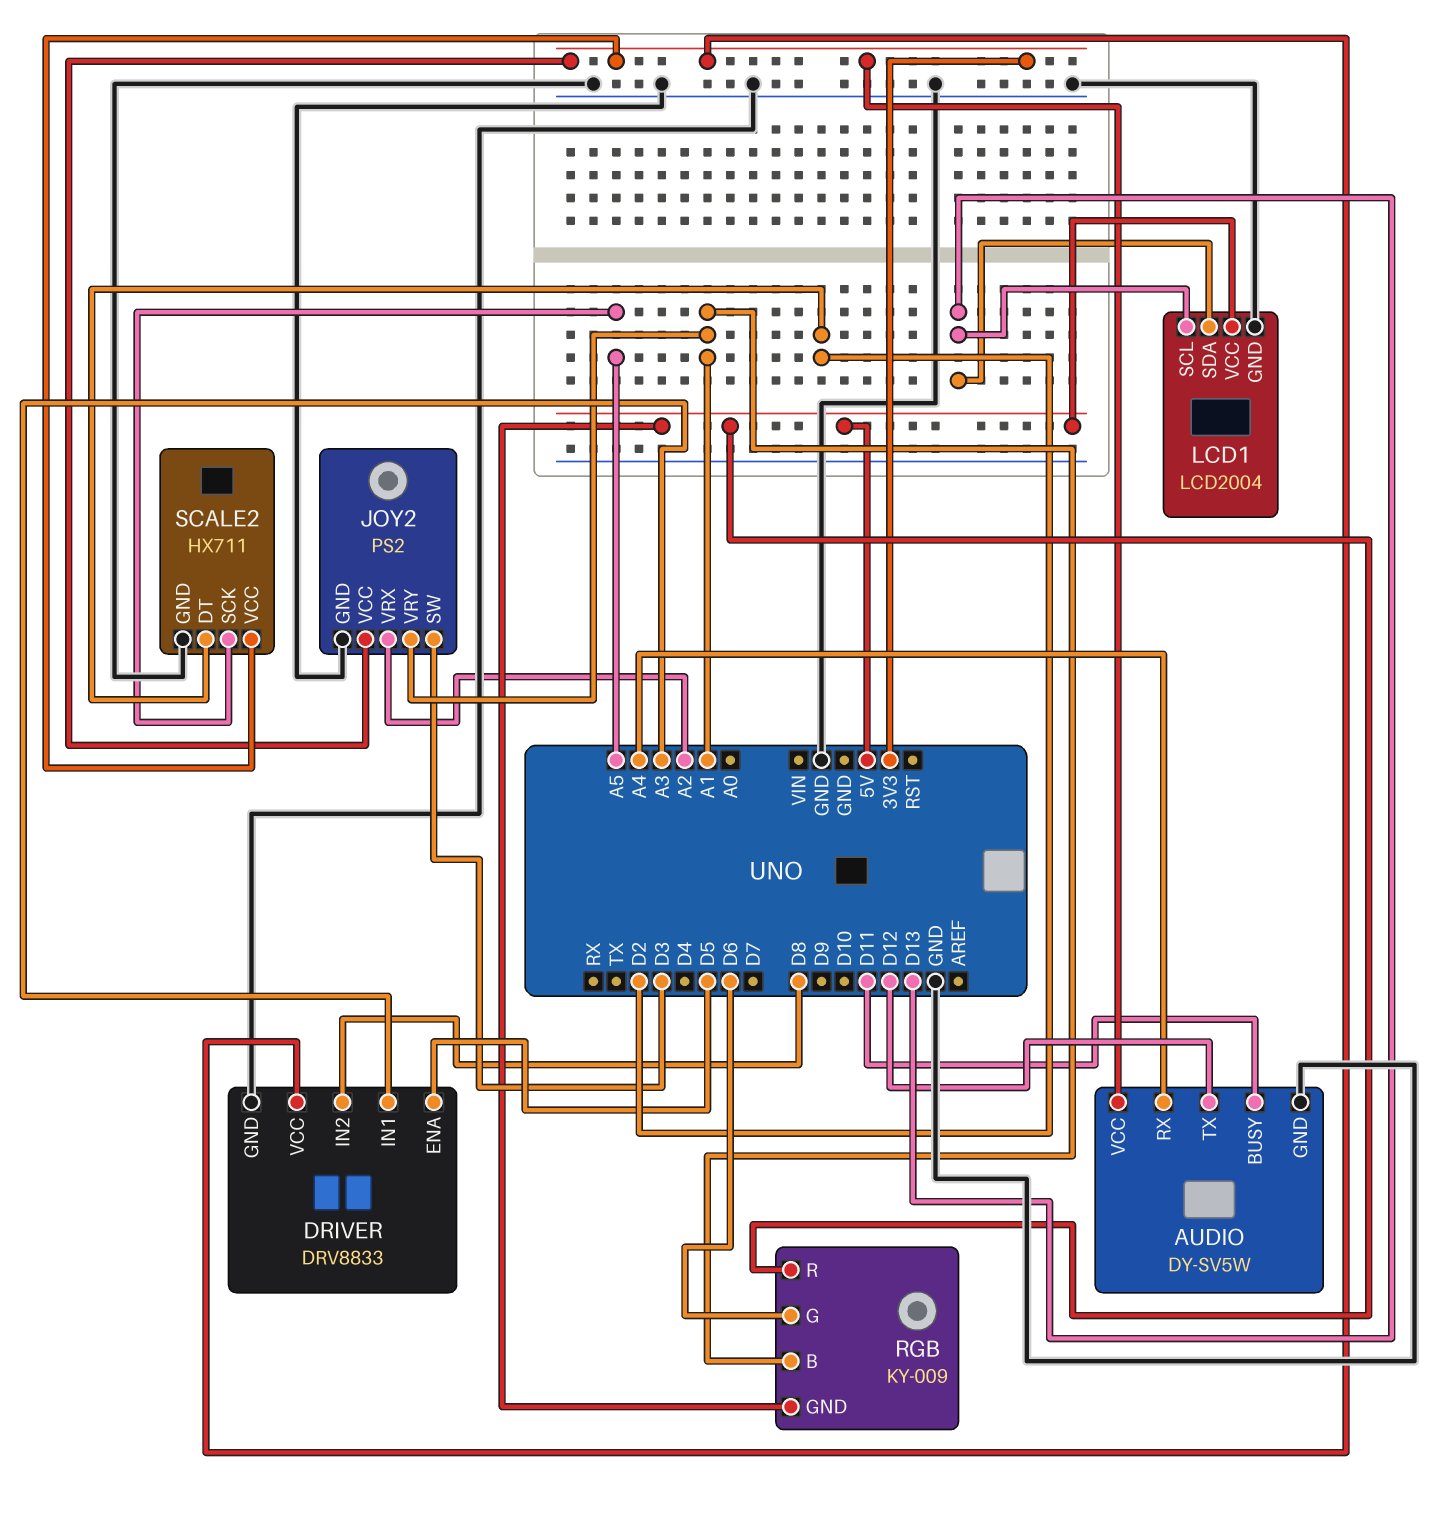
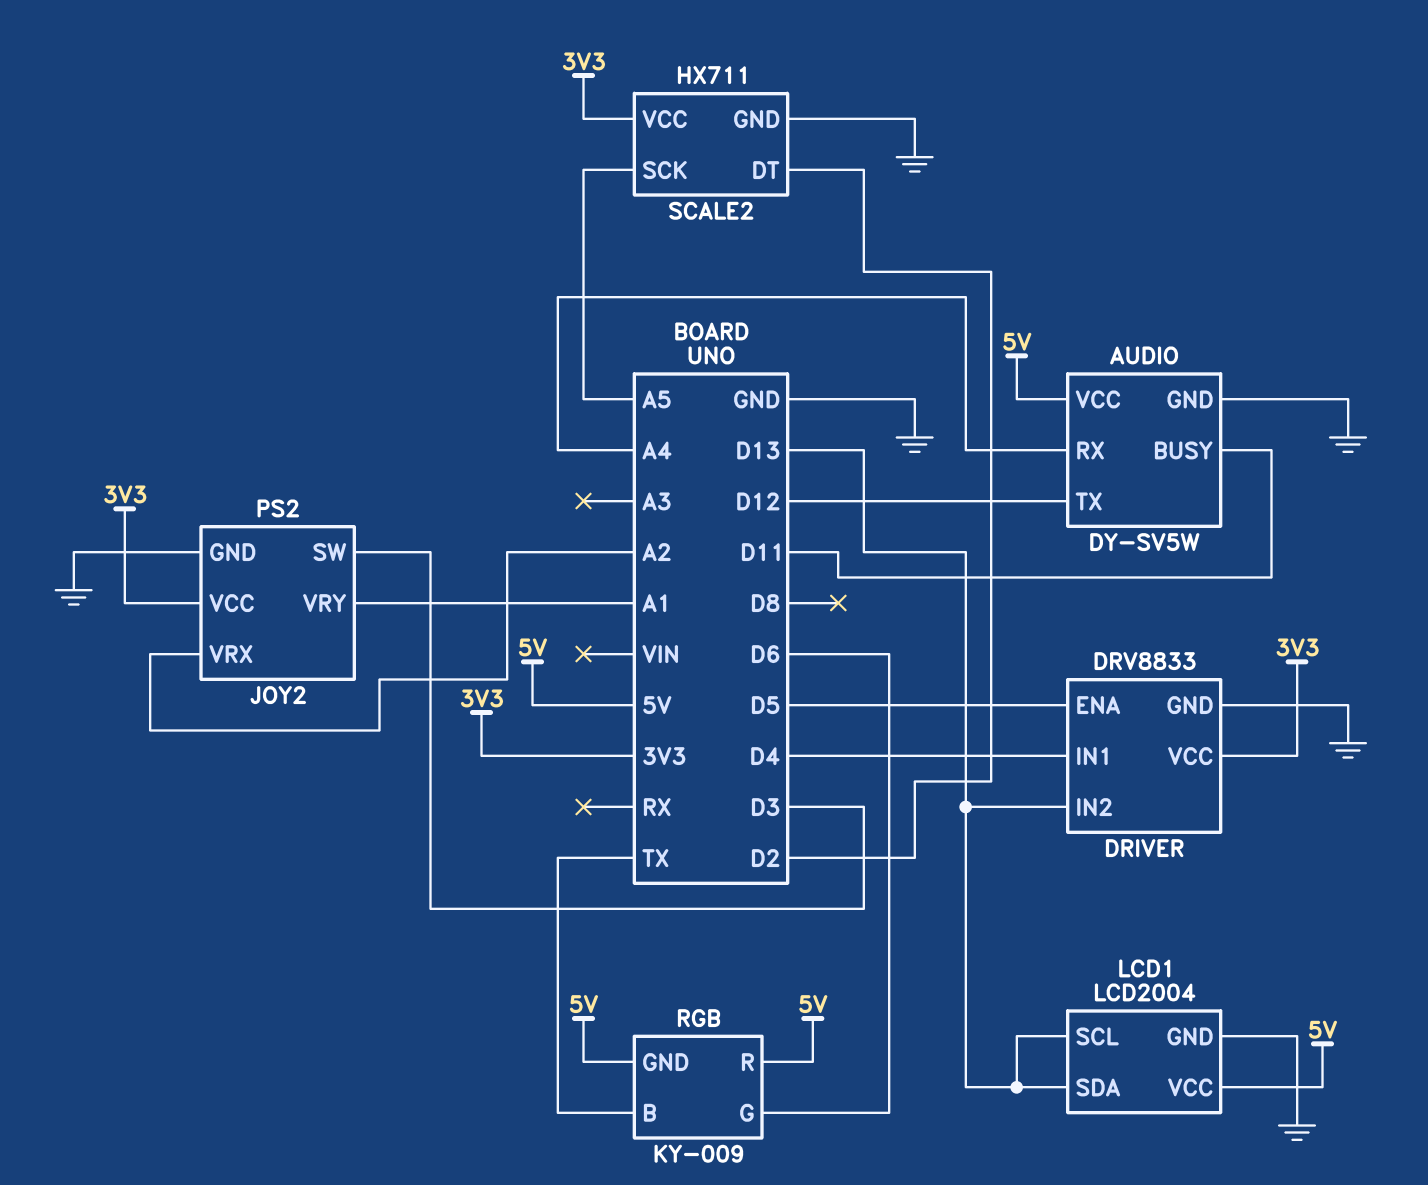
AUDIO pin VCC: 3V3 -> 5V
DRIVER pin IN1: A3 -> D4
DRIVER pin IN2: D8 -> D13
RGB pin B: A1 -> TX

